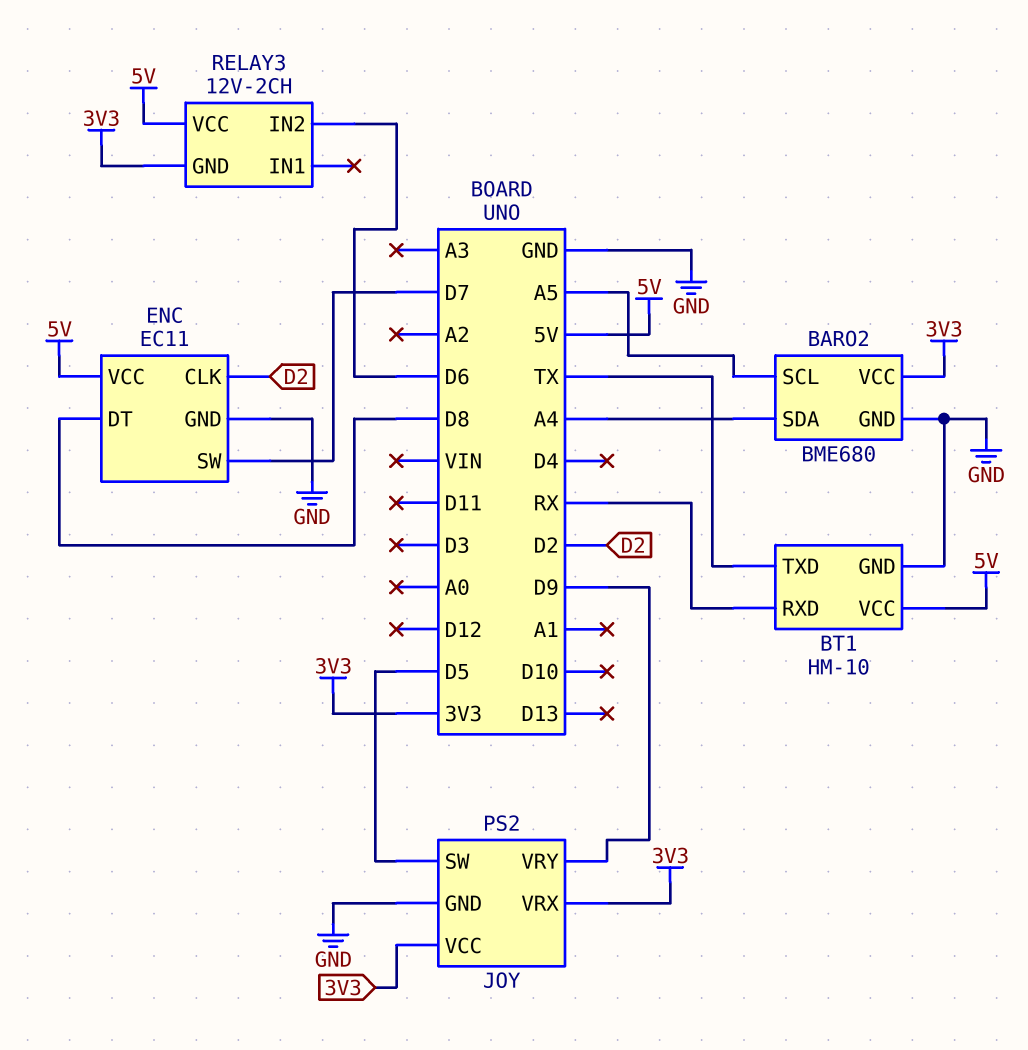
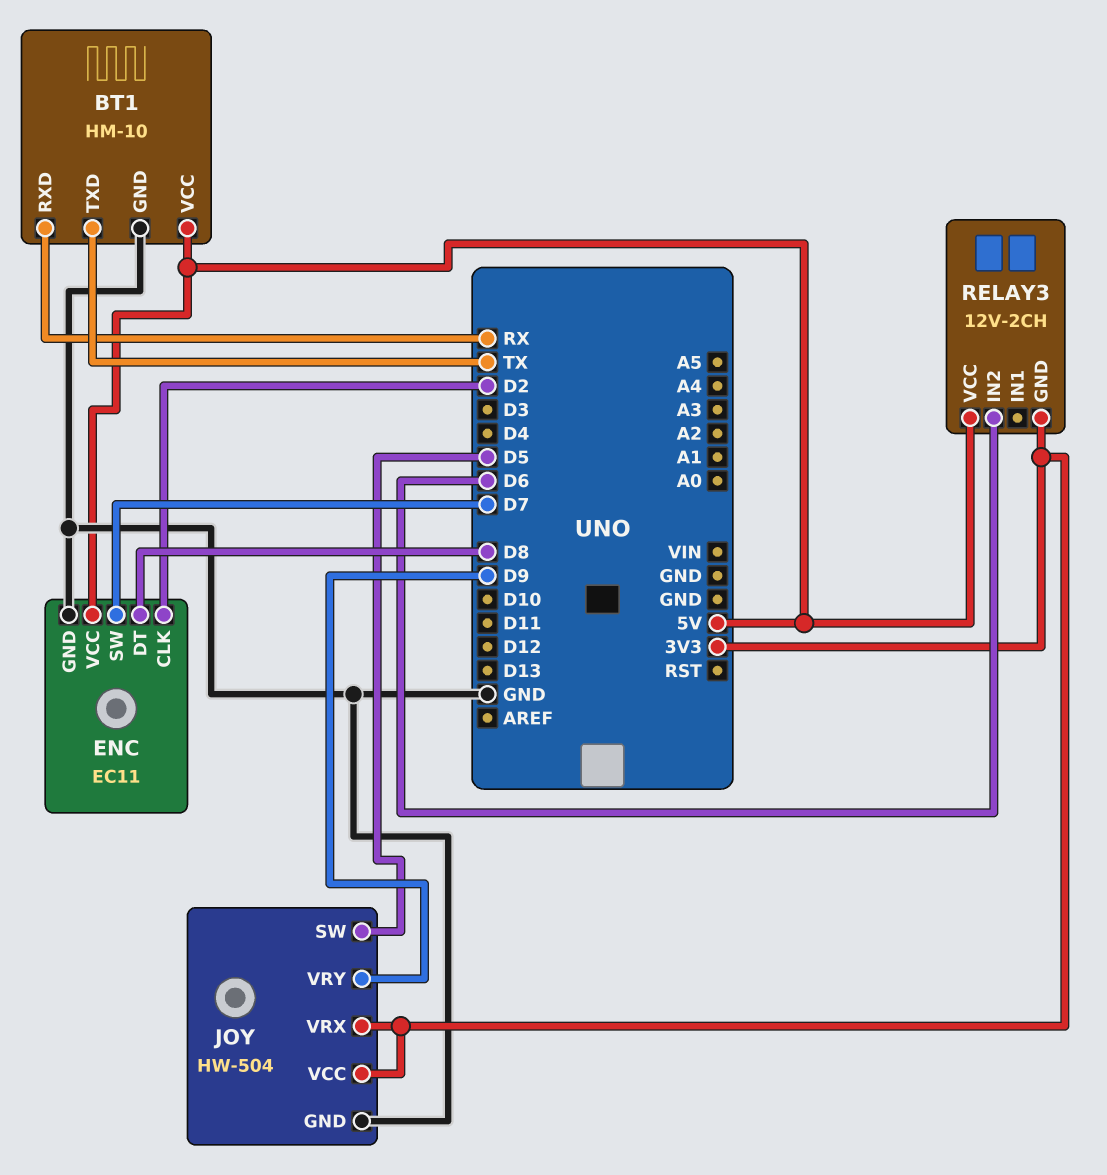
BARO2: BME680 -> none
BARO2 pin GND: GND -> none
BARO2 pin SCL: A5 -> none
BARO2 pin SDA: A4 -> none
BARO2 pin VCC: 3V3 -> none
JOY: PS2 -> HW-504

